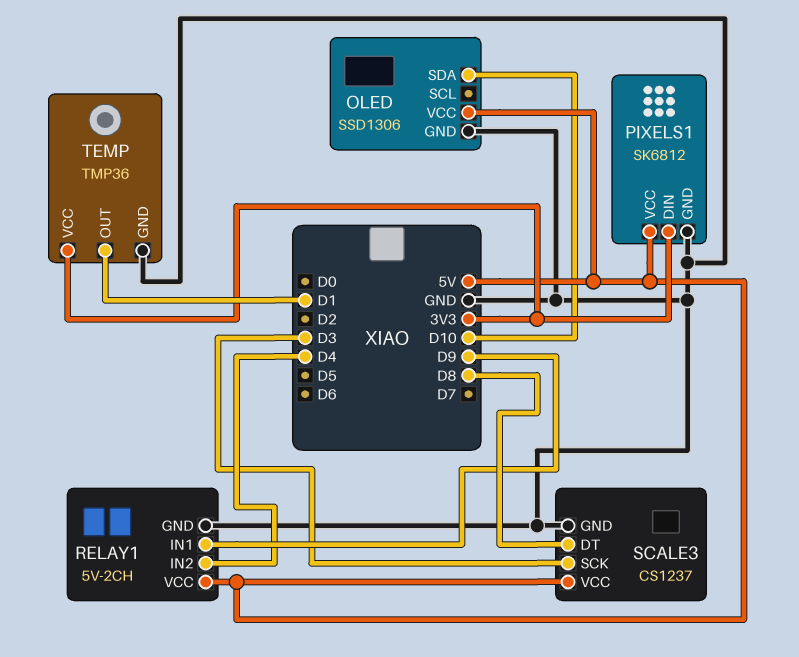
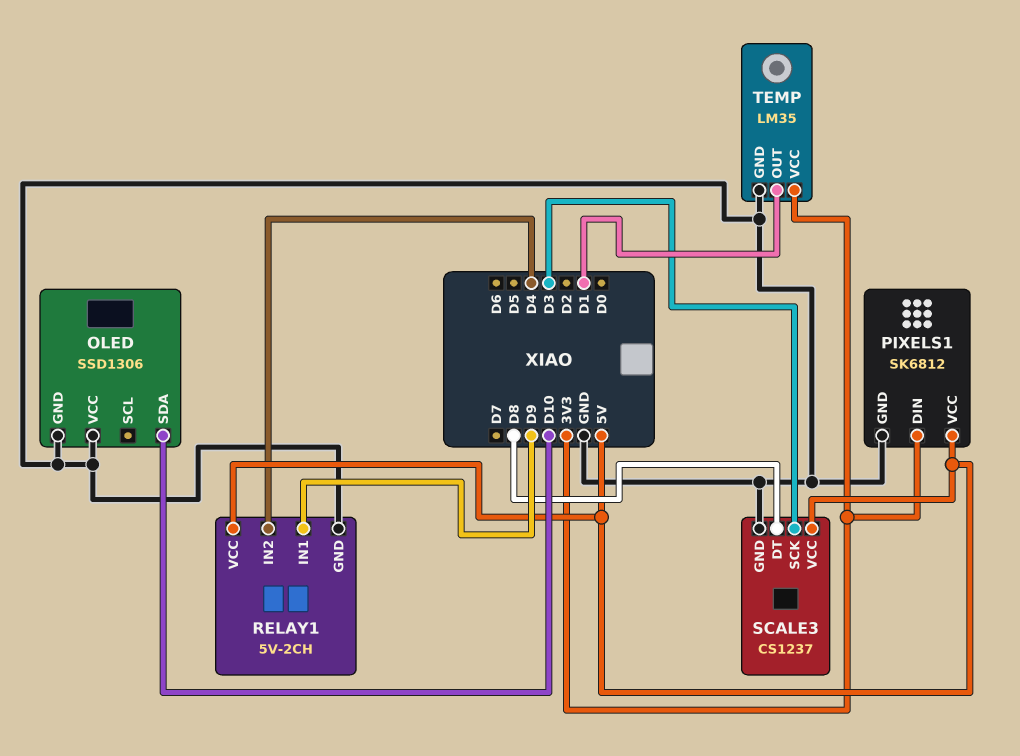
OLED pin VCC: 5V -> GND
TEMP: TMP36 -> LM35

